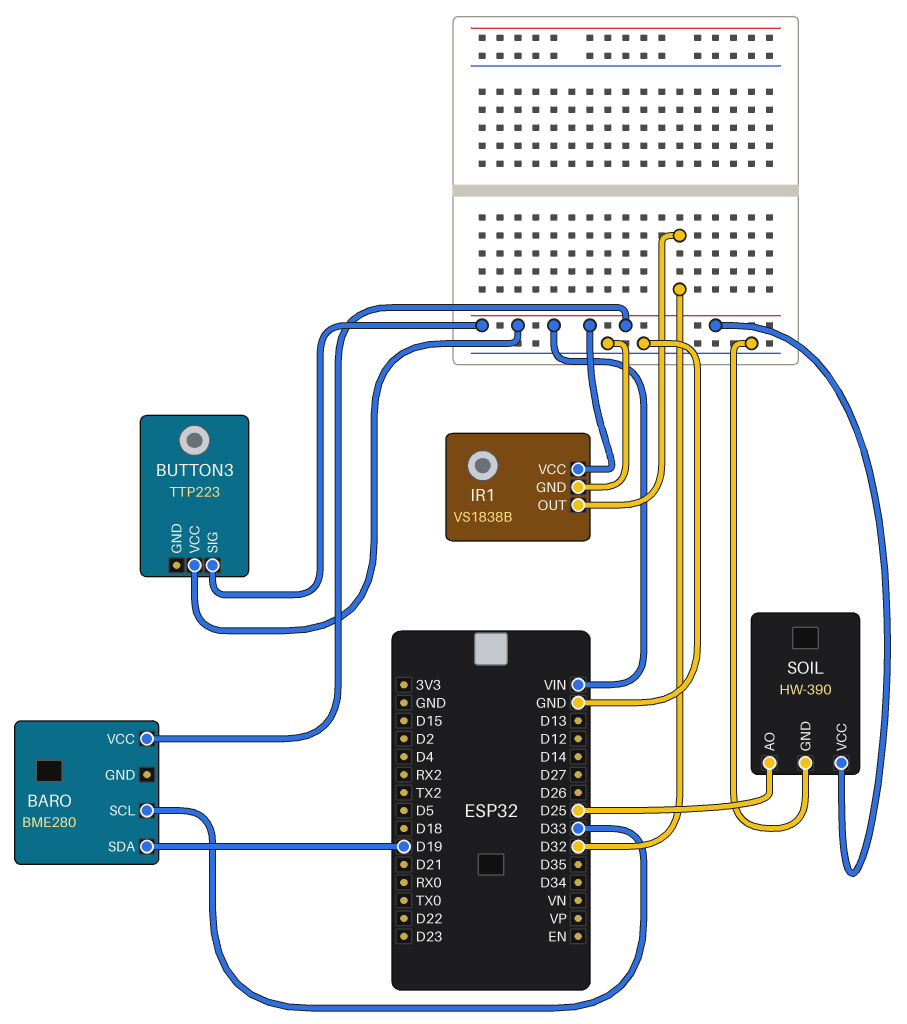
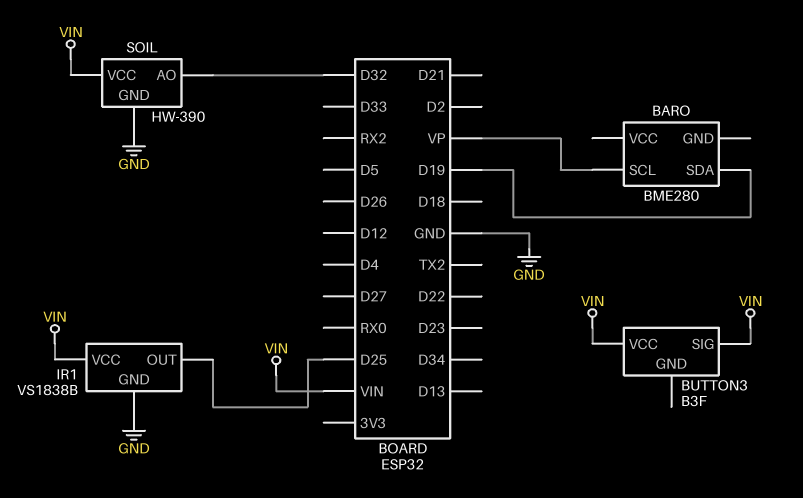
BARO pin SCL: D33 -> VP
BARO pin VCC: VIN -> none
BUTTON3: TTP223 -> B3F
IR1 pin OUT: D32 -> D25
SOIL pin AO: D25 -> D32

